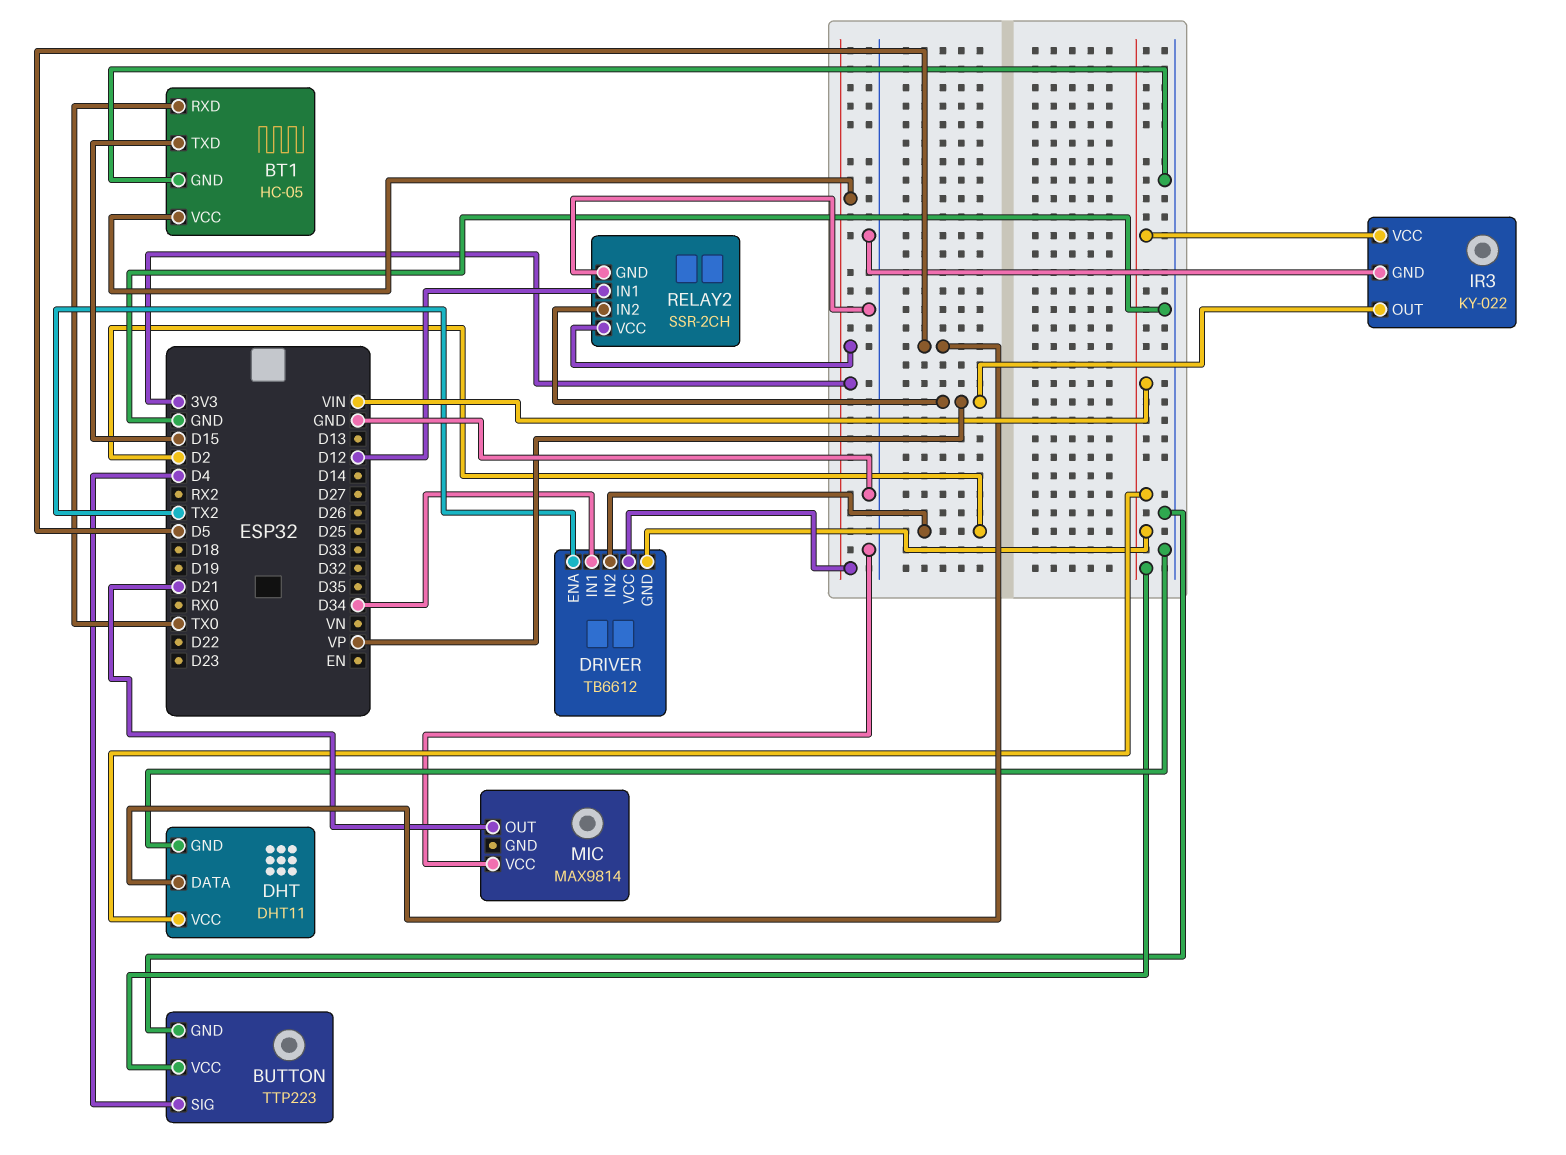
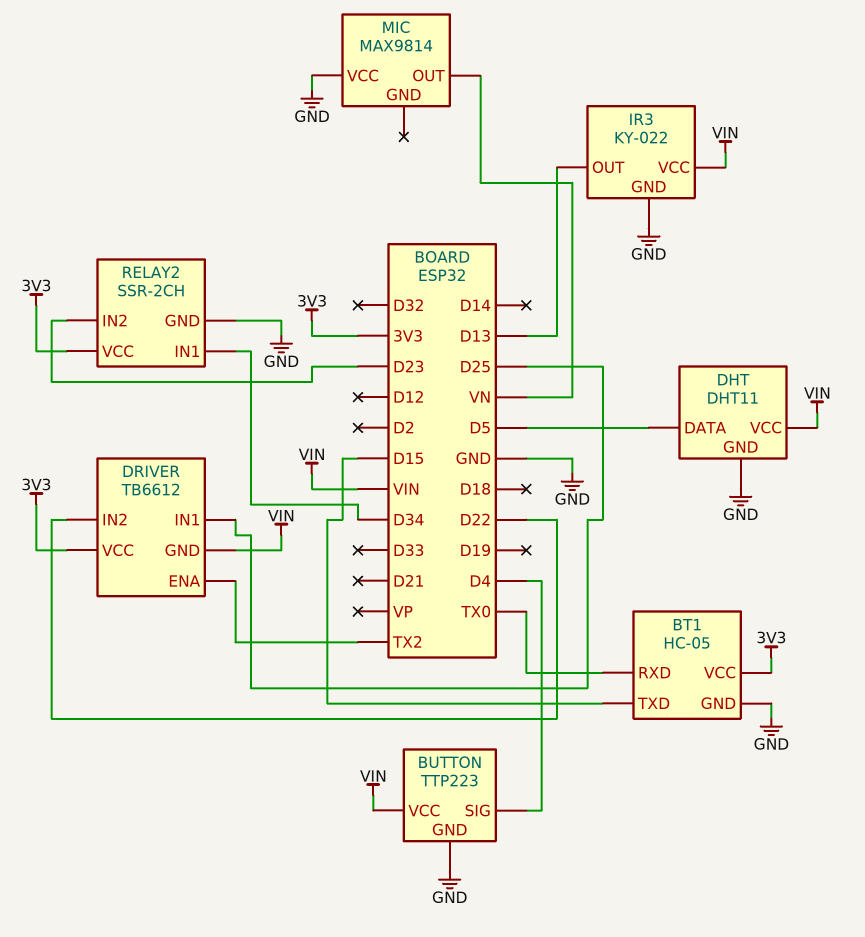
DRIVER pin IN1: D34 -> D25
DRIVER pin IN2: D2 -> D22
IR3 pin OUT: VP -> D13
MIC pin OUT: D21 -> VN
RELAY2 pin IN1: D12 -> D34
RELAY2 pin IN2: VP -> D23

